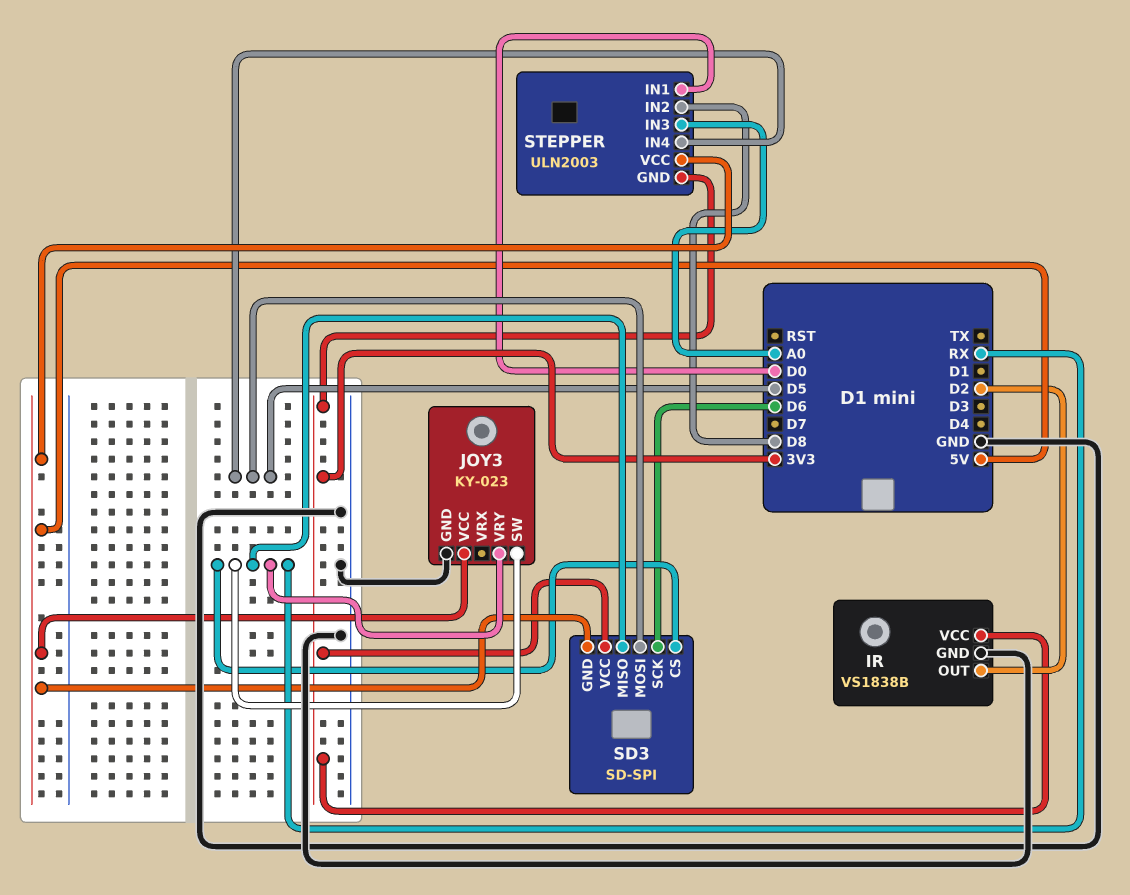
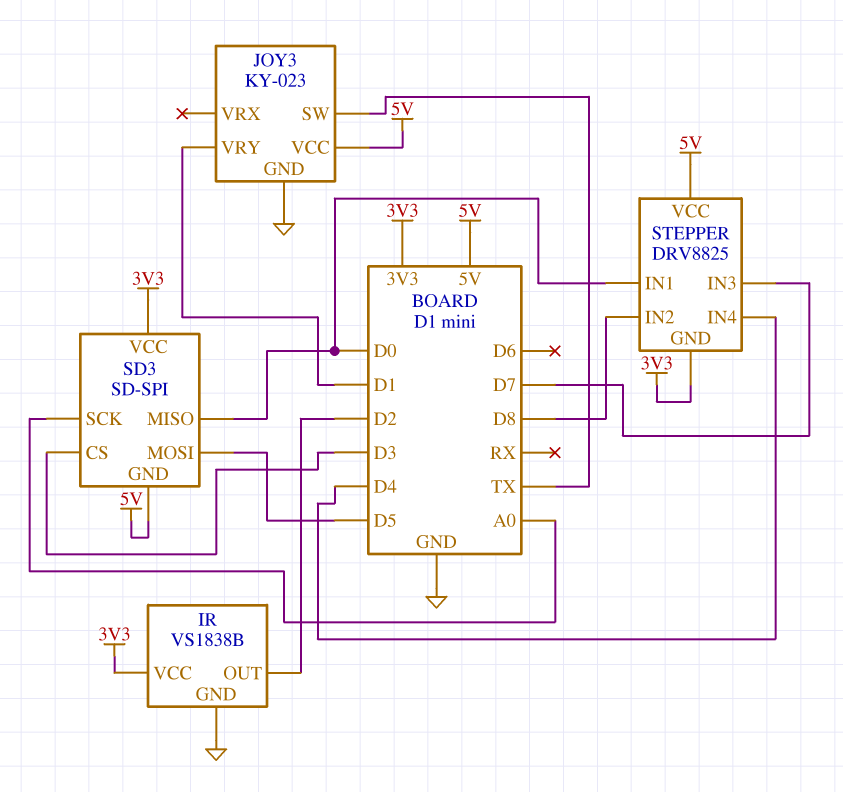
JOY3 pin SW: RX -> TX
JOY3 pin VRY: RX -> D1
SD3 pin CS: RX -> D3
SD3 pin MISO: RX -> D0
SD3 pin SCK: D6 -> A0
STEPPER: ULN2003 -> DRV8825
STEPPER pin IN3: A0 -> D7
STEPPER pin IN4: D5 -> D4

